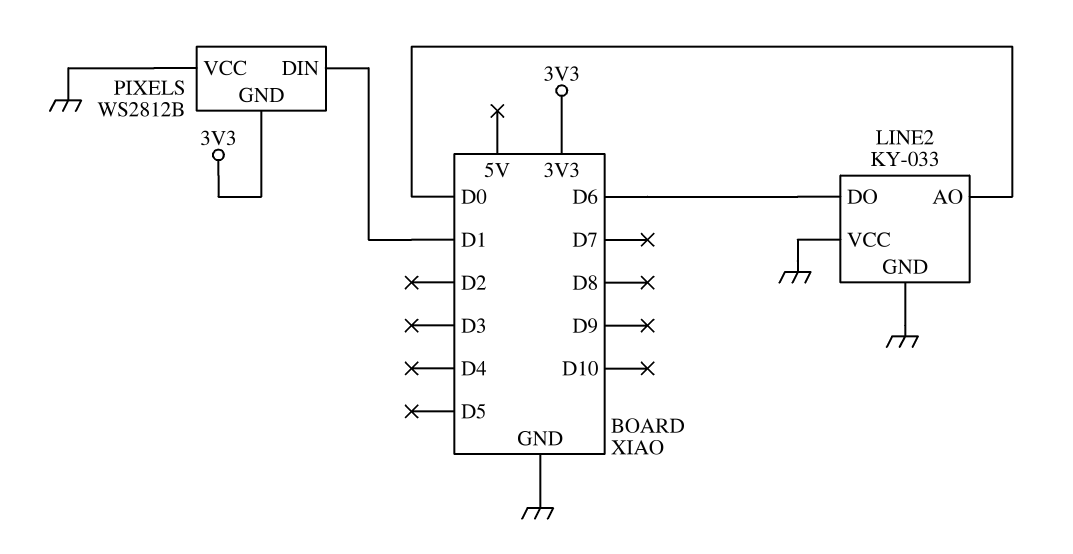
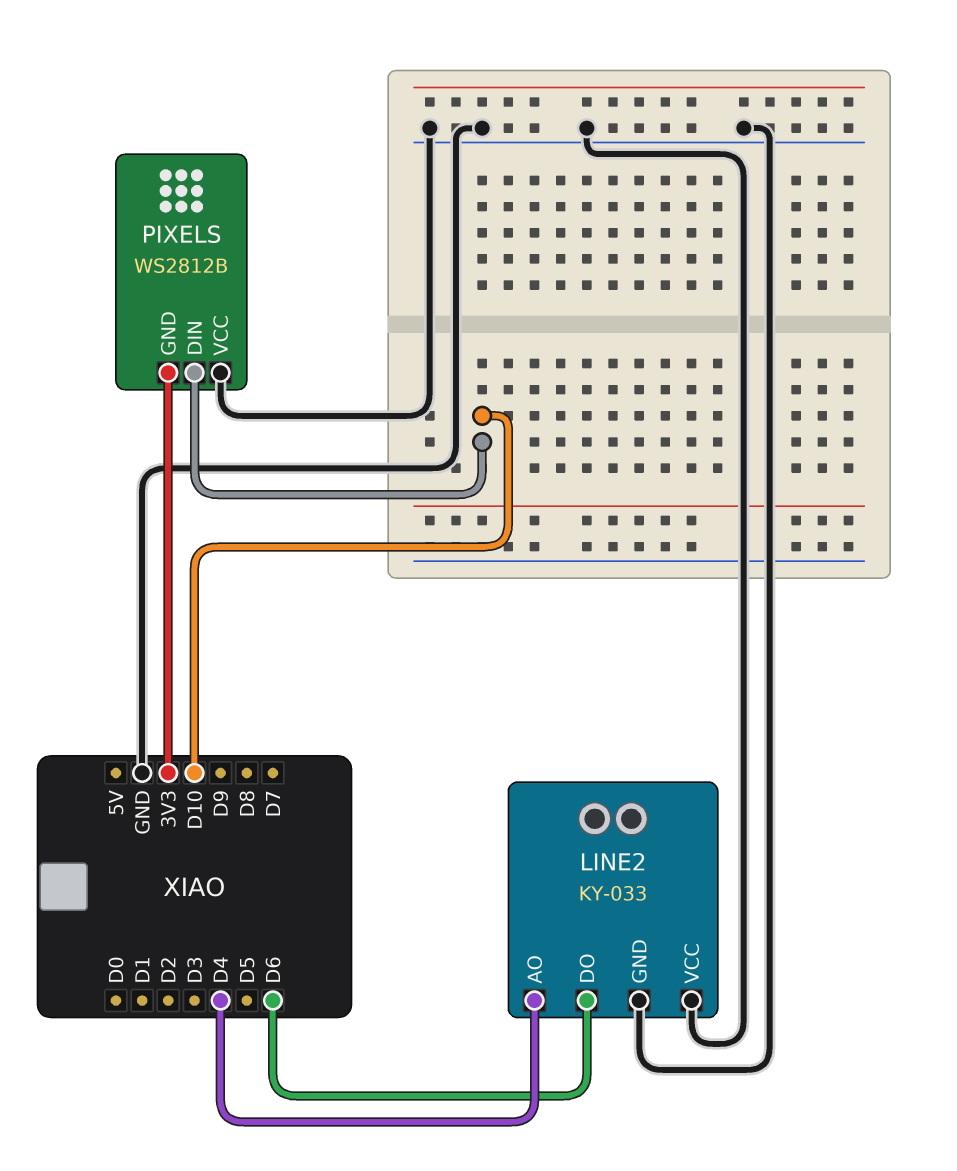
LINE2 pin AO: D0 -> D4
PIXELS pin DIN: D1 -> D10

